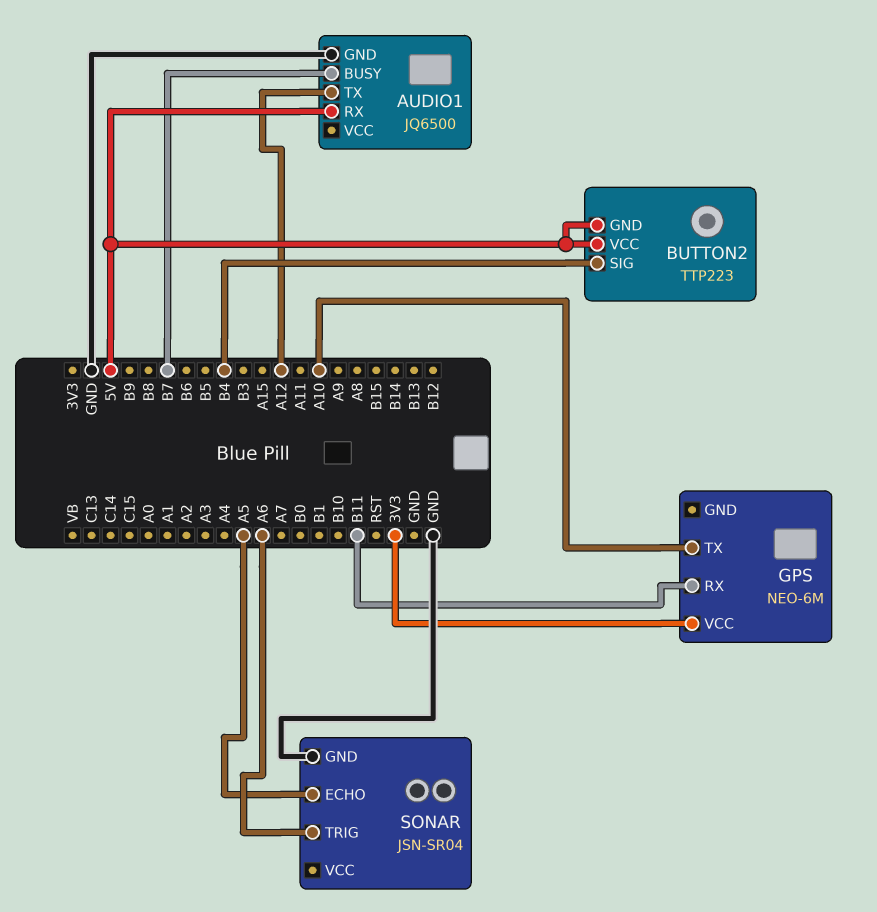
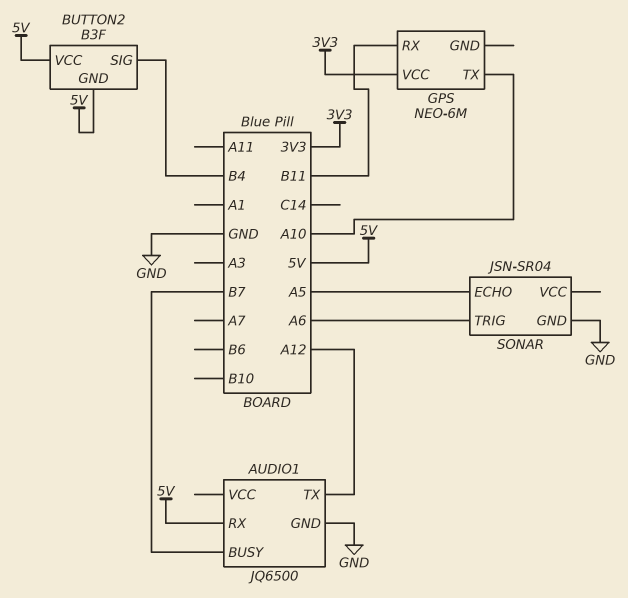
BUTTON2: TTP223 -> B3F

